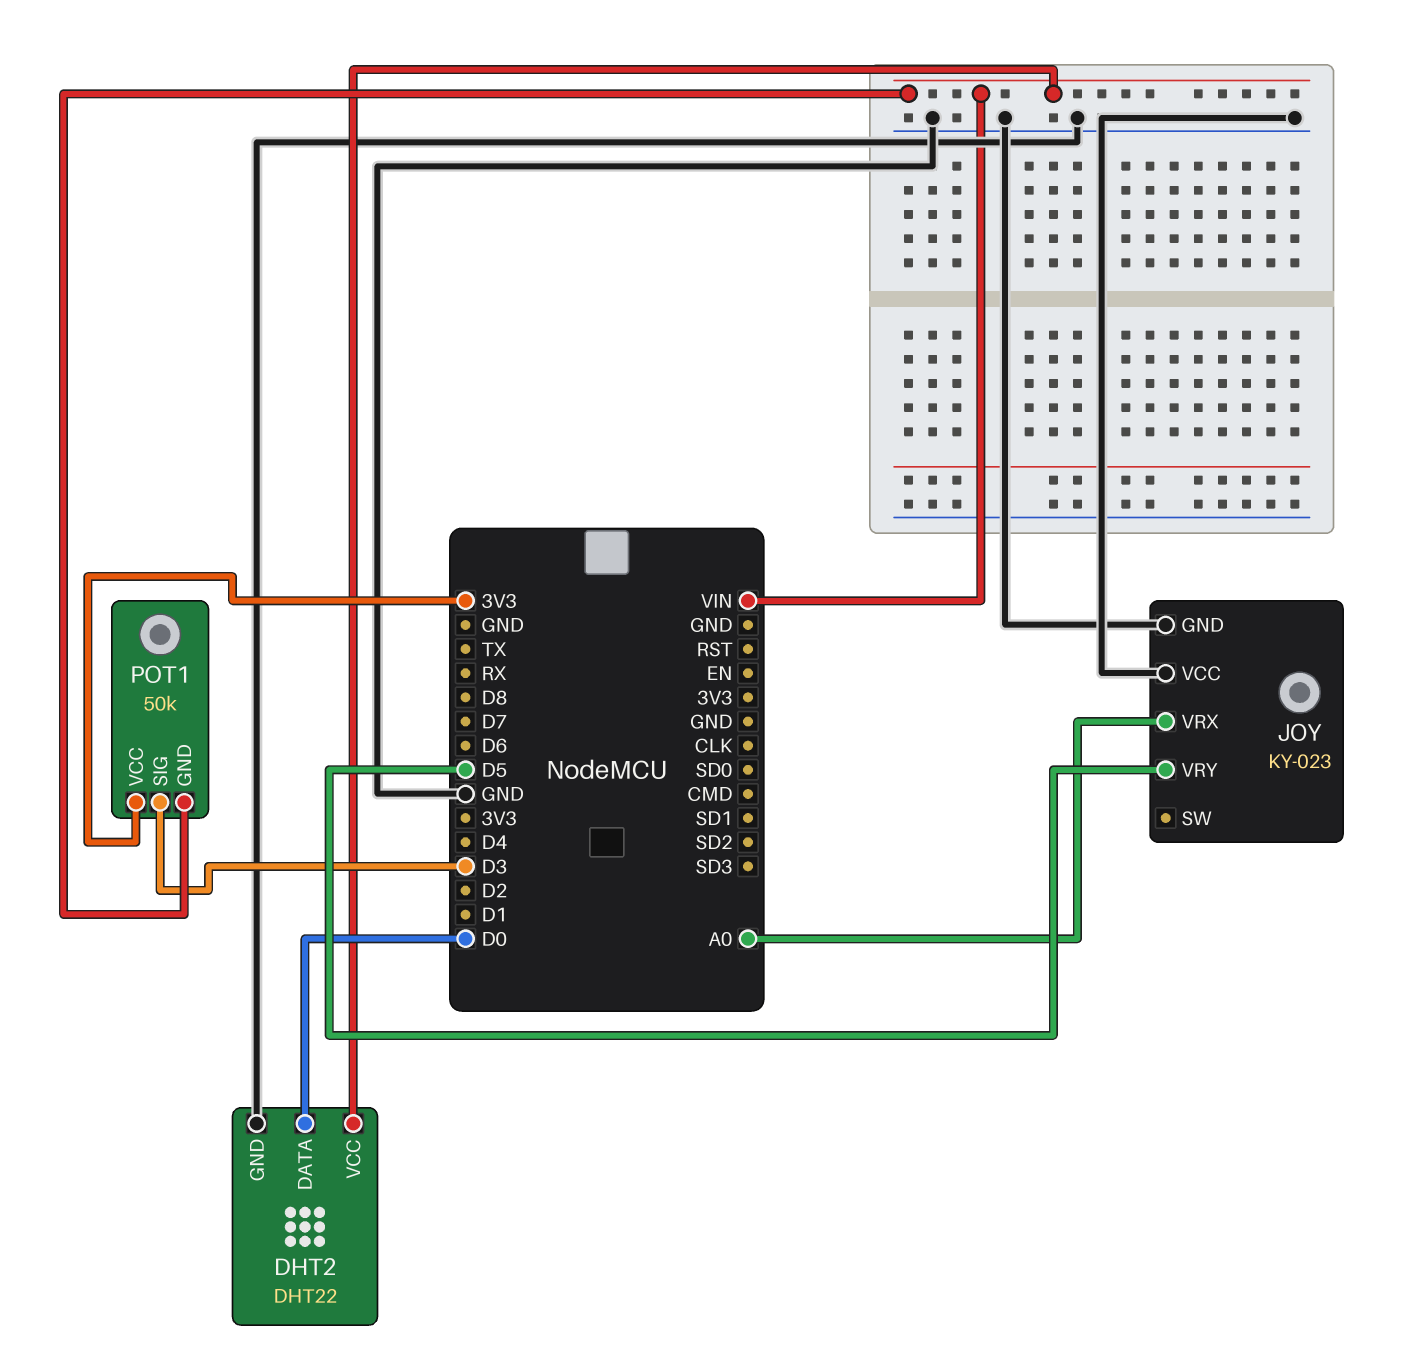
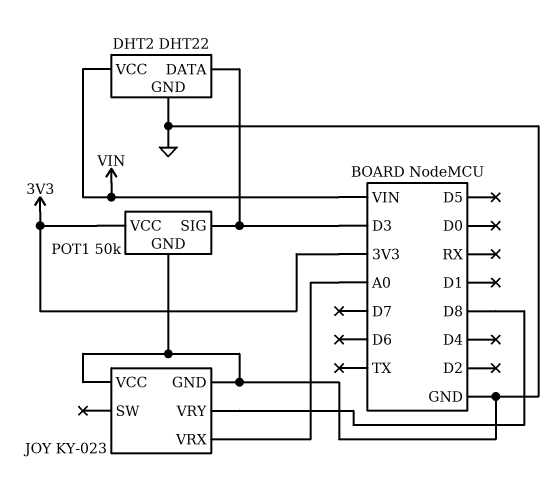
DHT2 pin DATA: D0 -> D3
JOY pin VRY: D5 -> D8
POT1 pin GND: VIN -> GND

